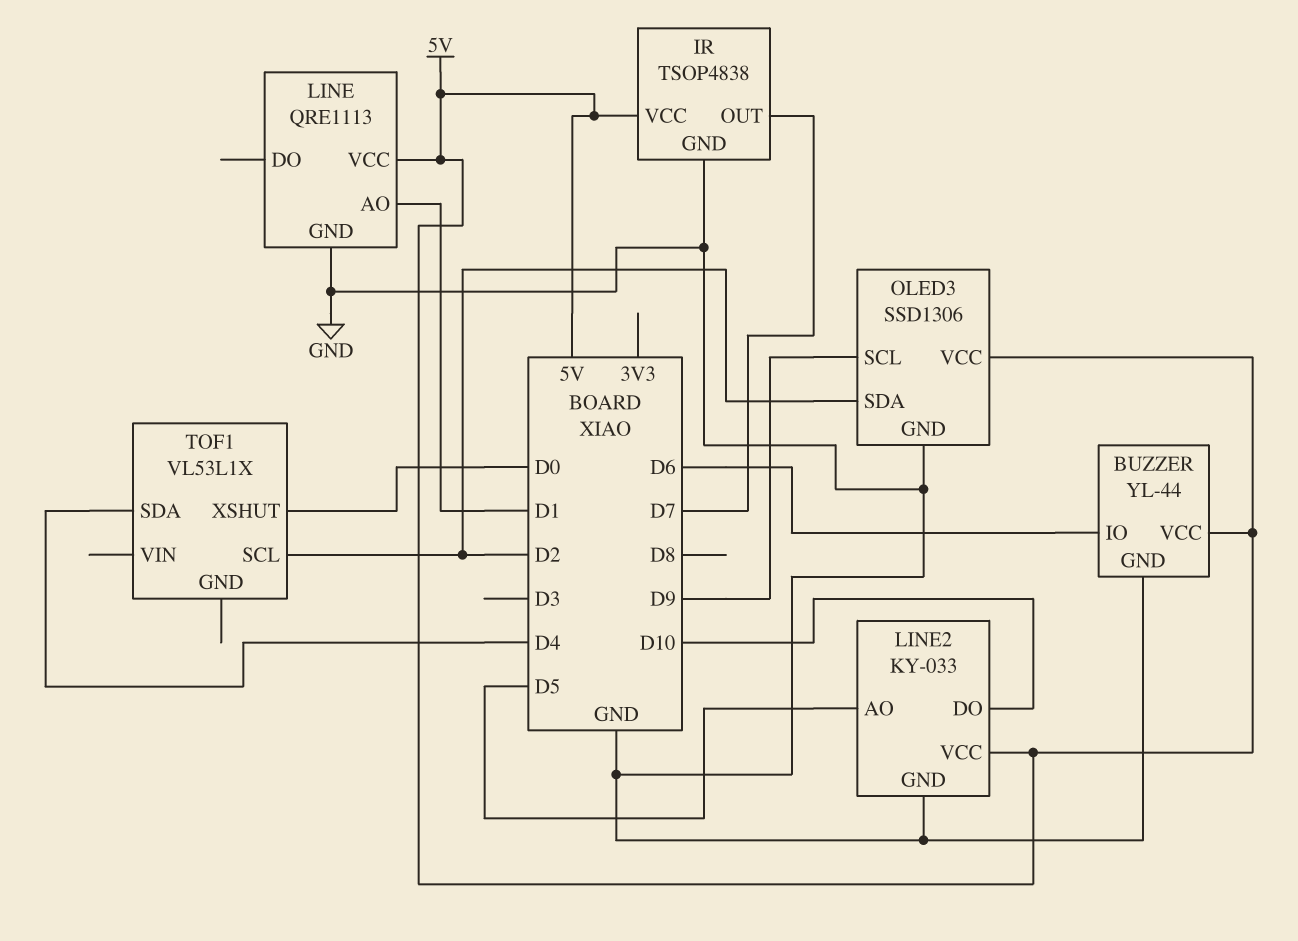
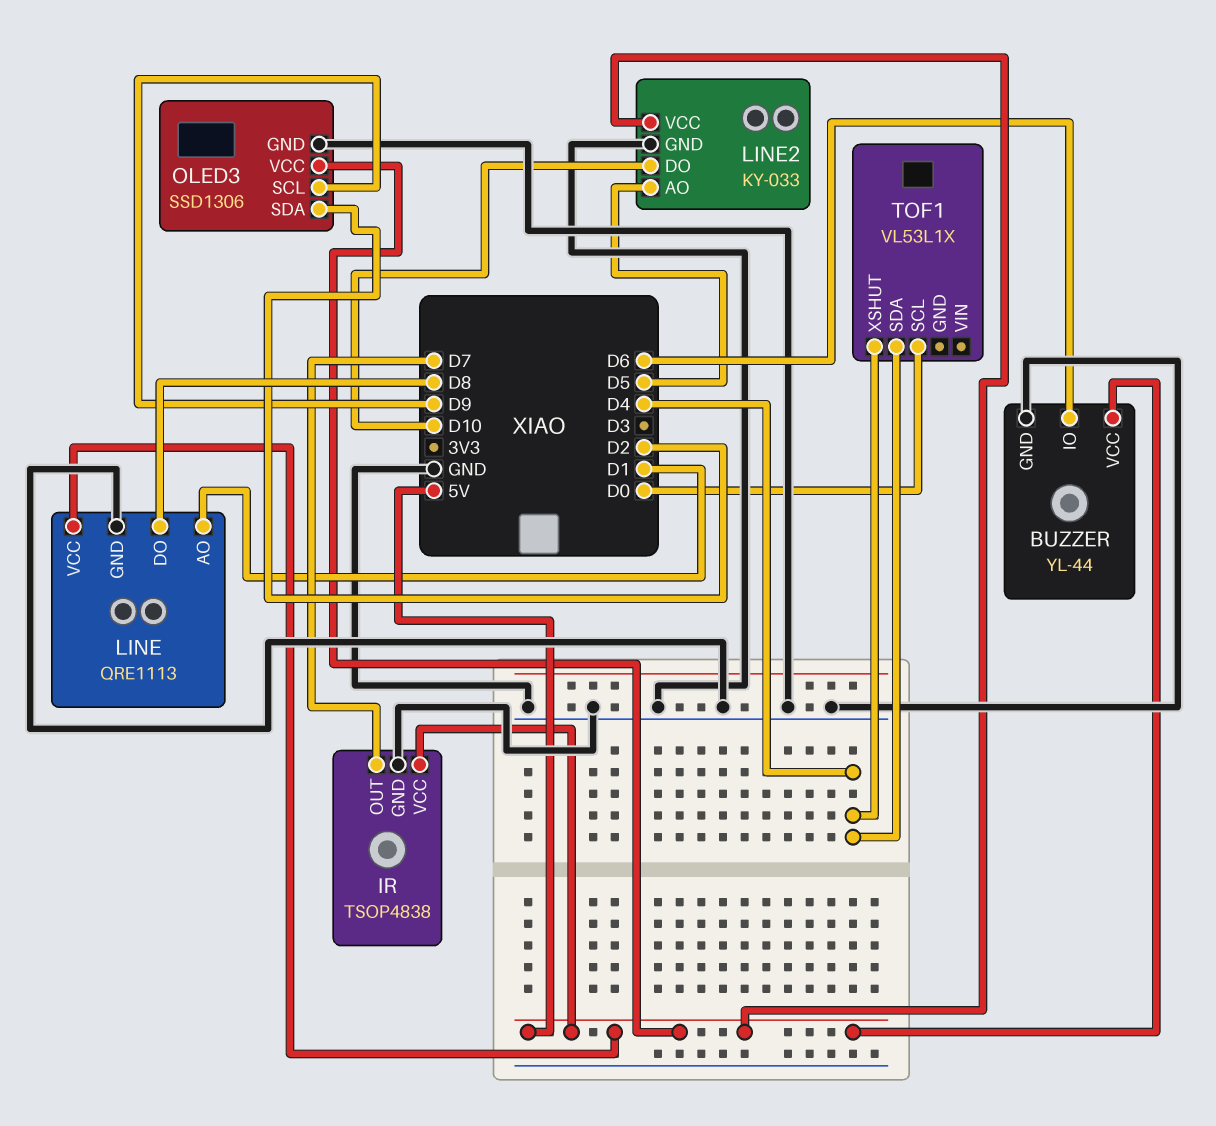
LINE pin DO: none -> D8
TOF1 pin SCL: D2 -> D0
TOF1 pin XSHUT: D0 -> D4

